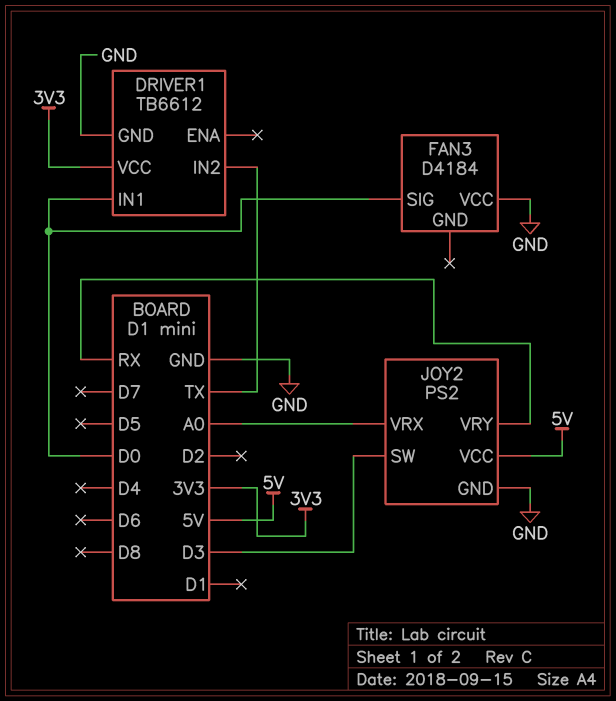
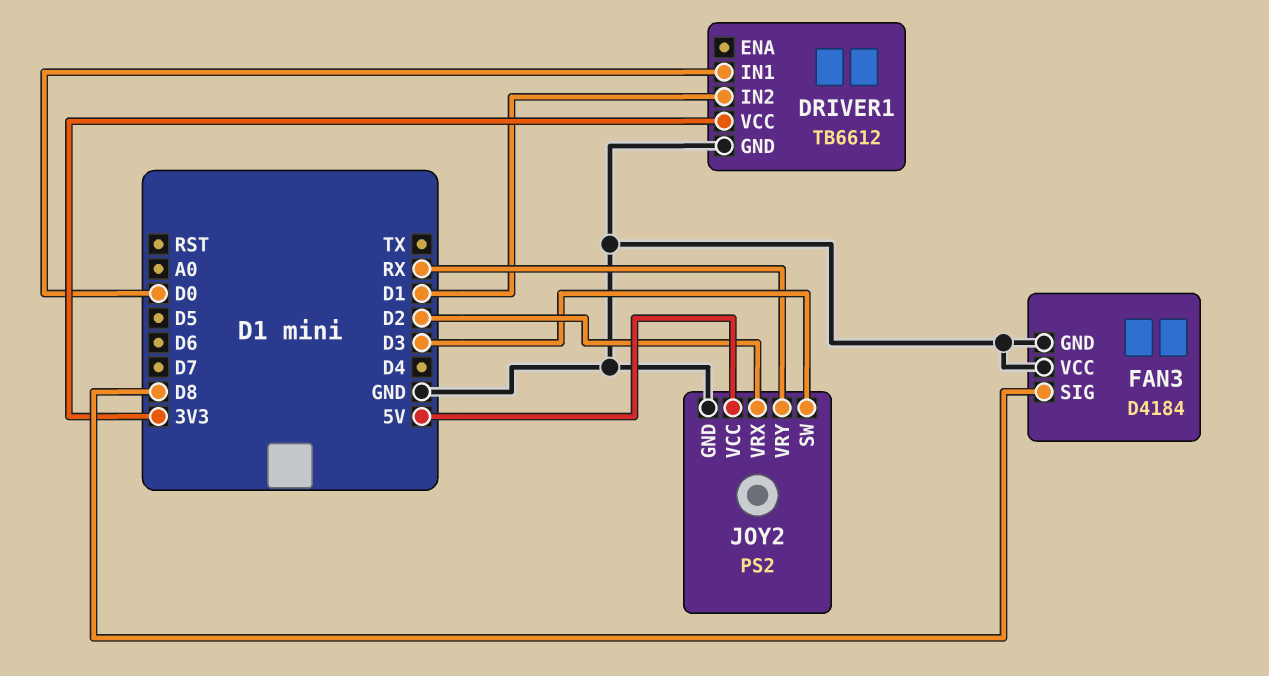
DRIVER1 pin IN2: TX -> D1
FAN3 pin GND: none -> GND
FAN3 pin SIG: D0 -> D8
JOY2 pin VRX: A0 -> D2

